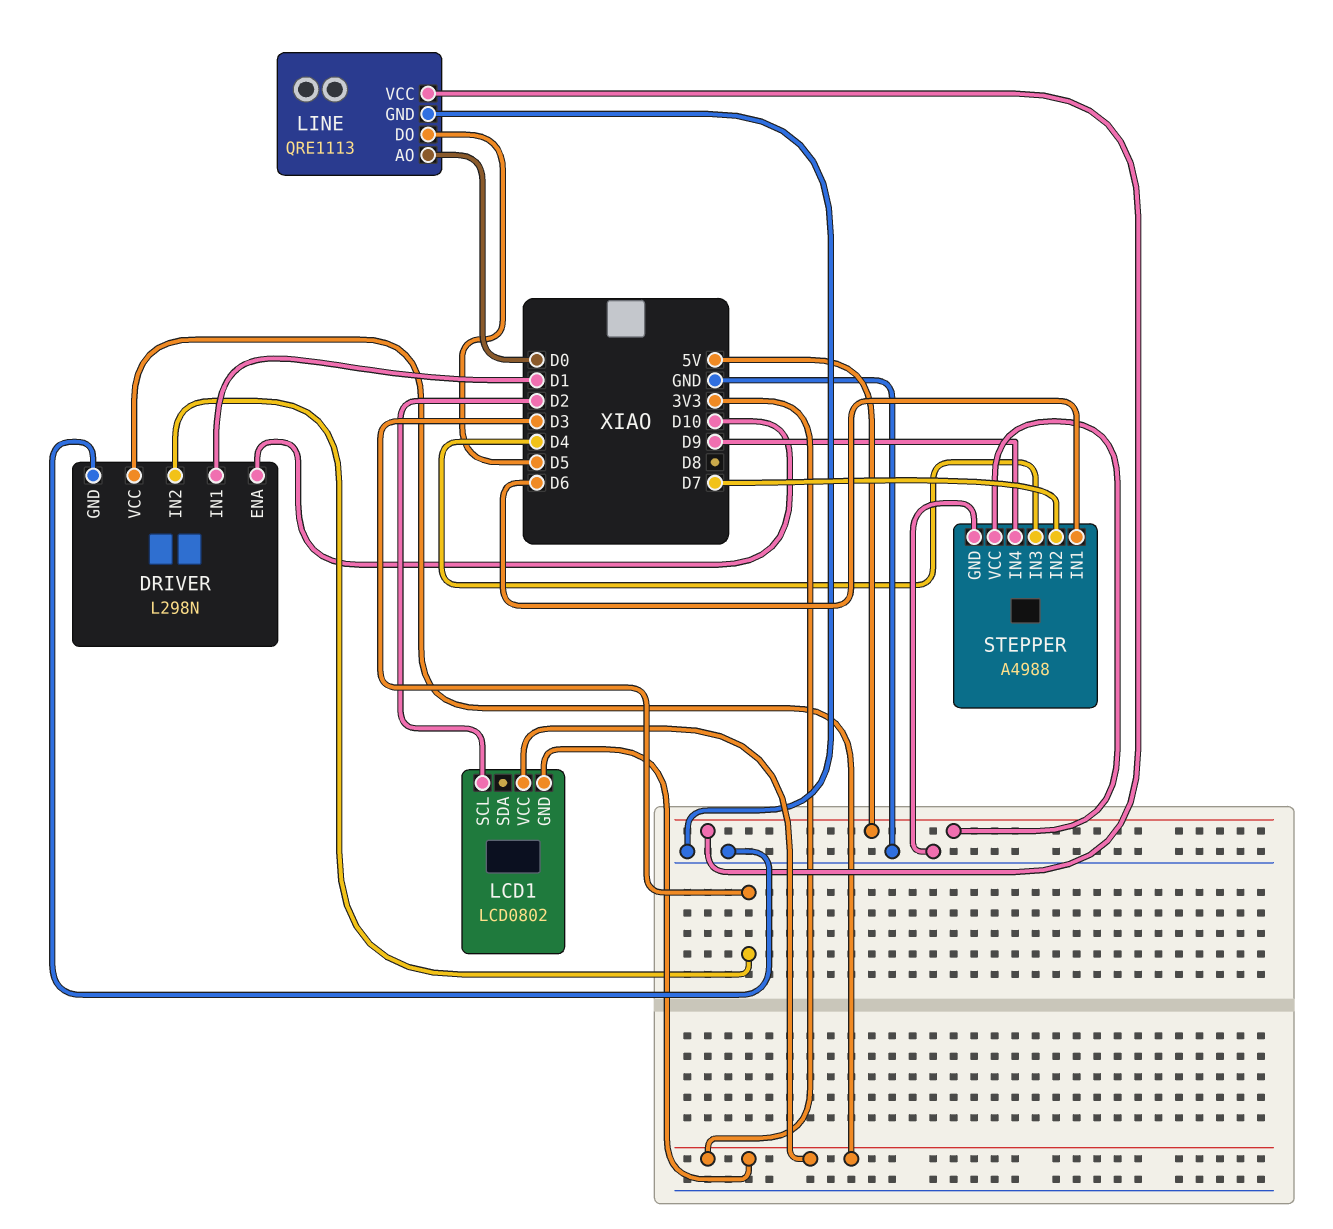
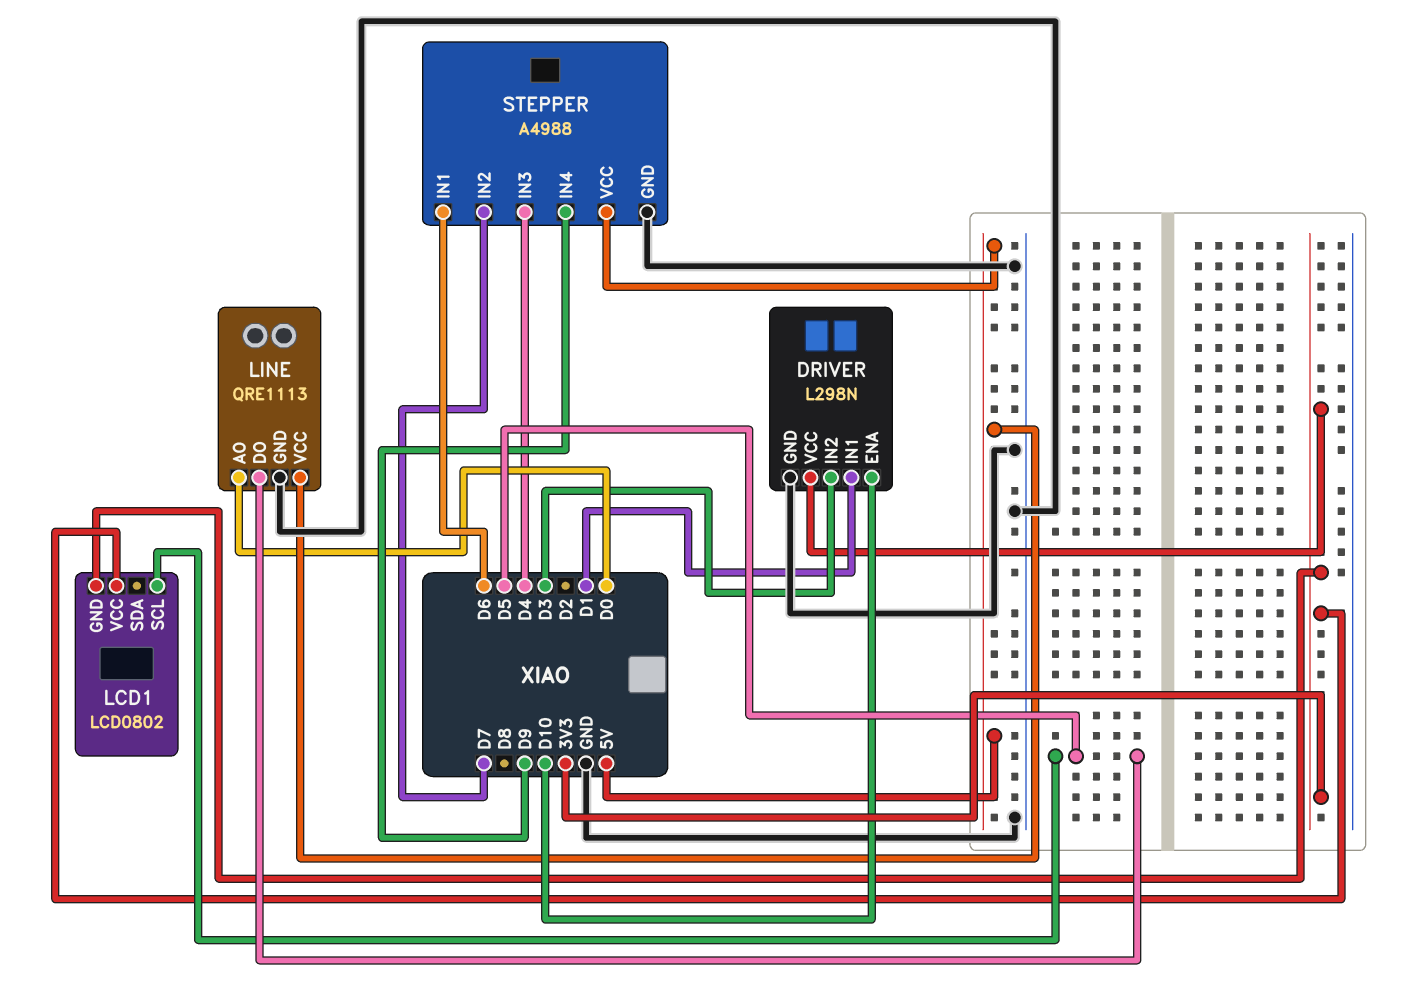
LCD1 pin SCL: D2 -> D5

